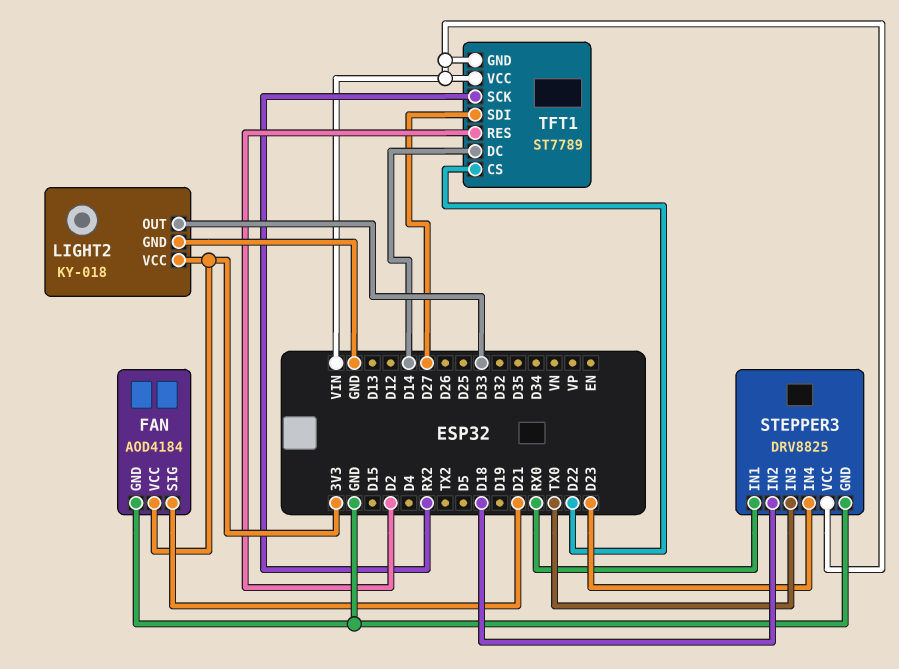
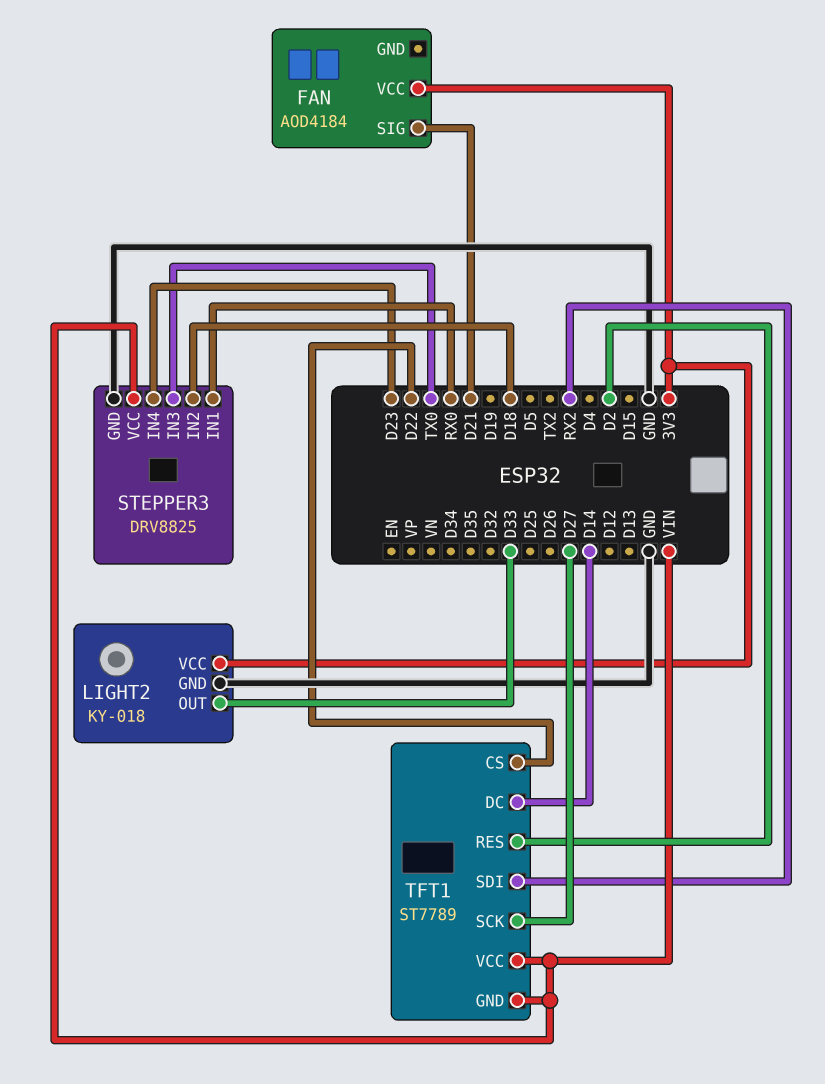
FAN pin GND: GND -> none
TFT1 pin SCK: RX2 -> D27
TFT1 pin SDI: D27 -> RX2

